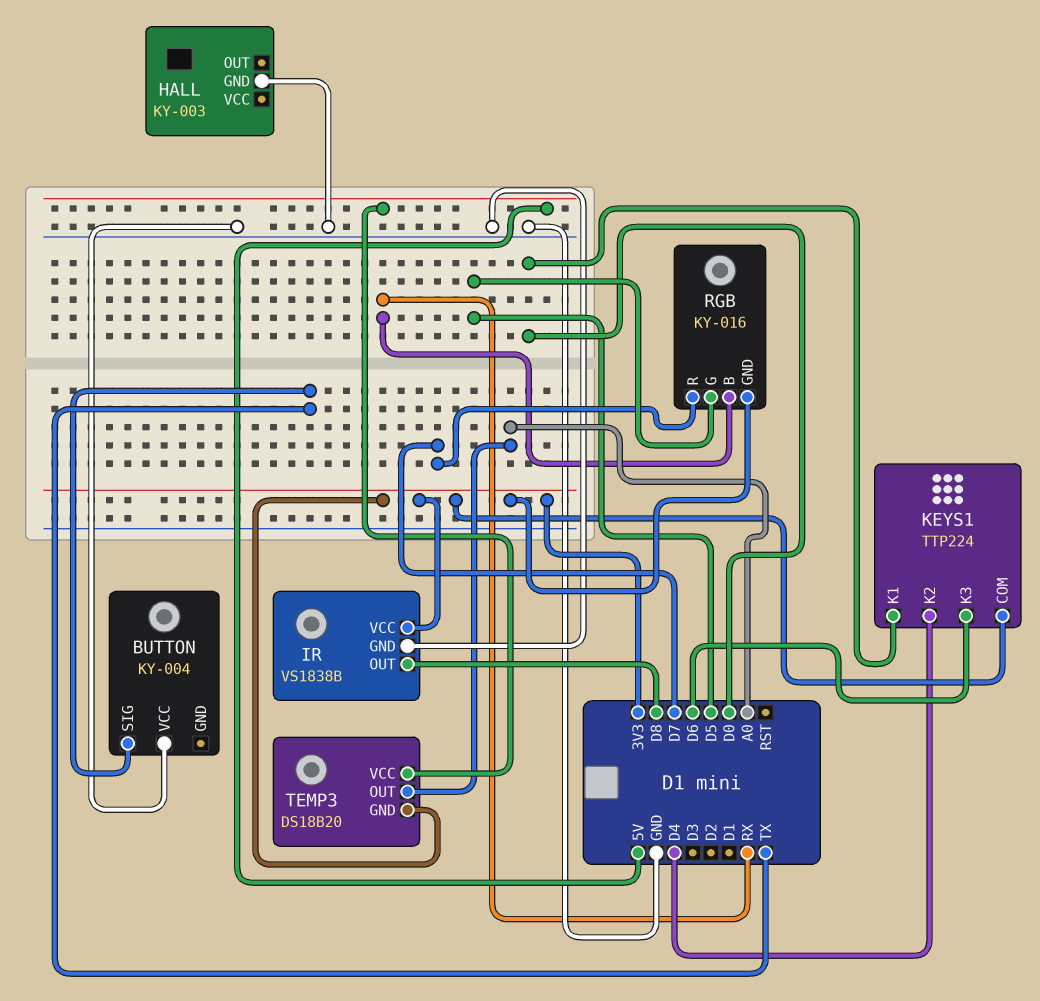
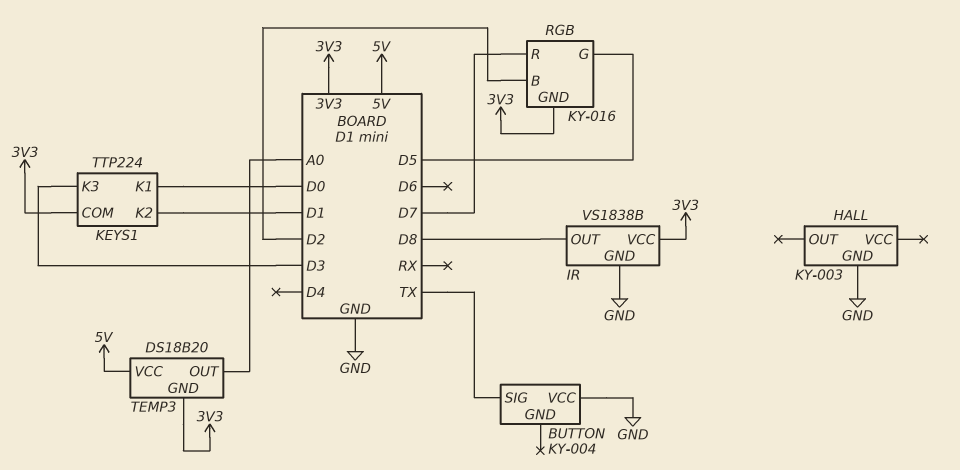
KEYS1 pin K2: D4 -> D1
KEYS1 pin K3: D6 -> D3
RGB pin B: RX -> D2

